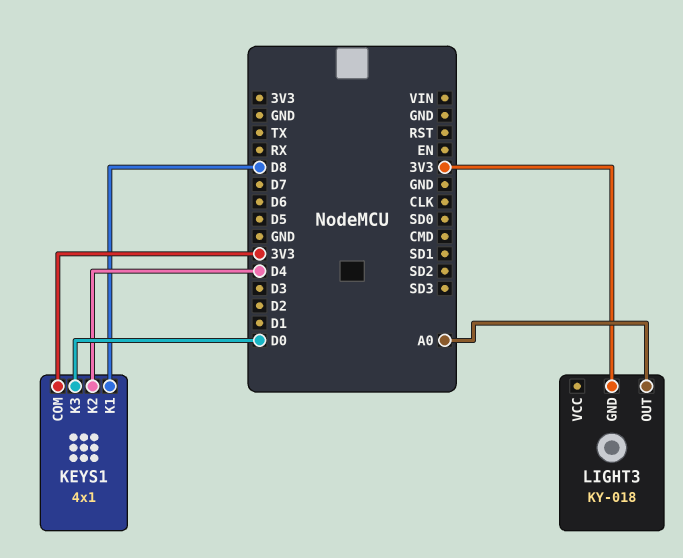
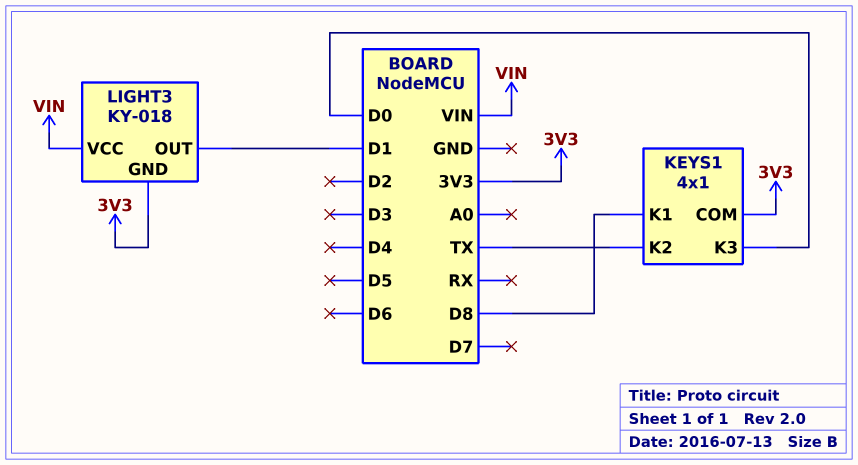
KEYS1 pin K2: D4 -> TX
LIGHT3 pin OUT: A0 -> D1
LIGHT3 pin VCC: none -> VIN

